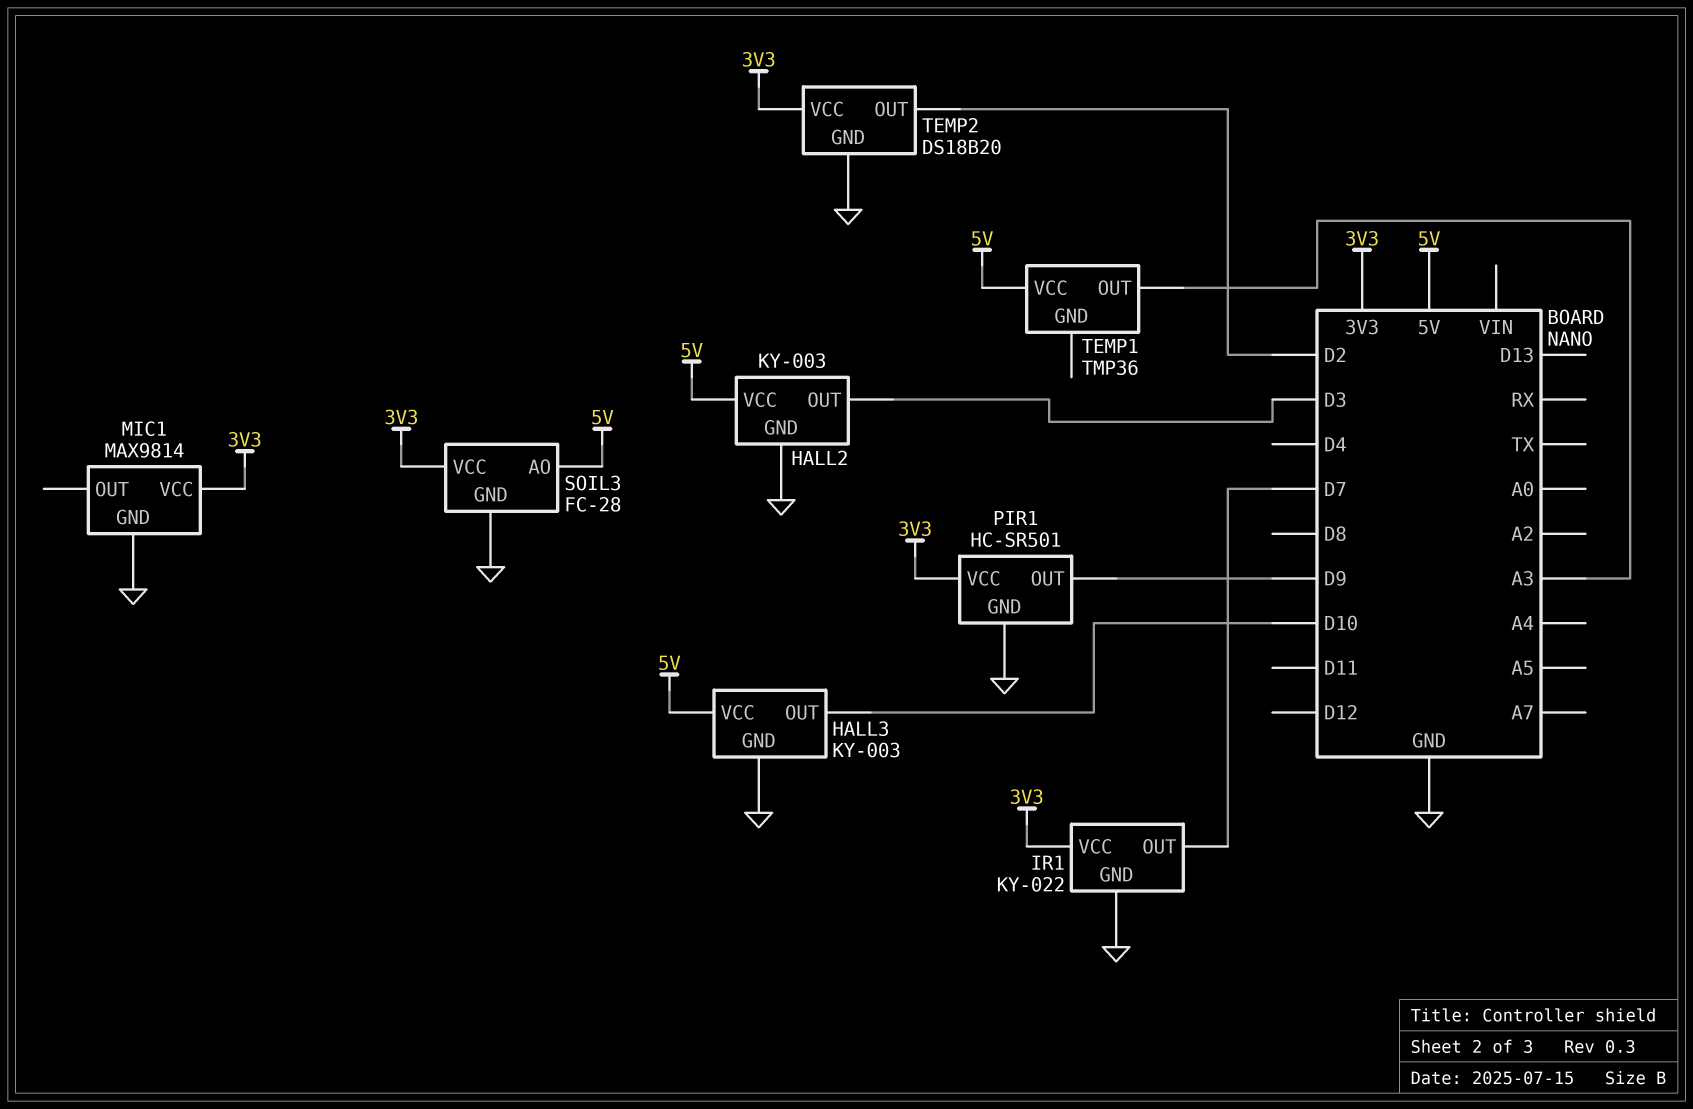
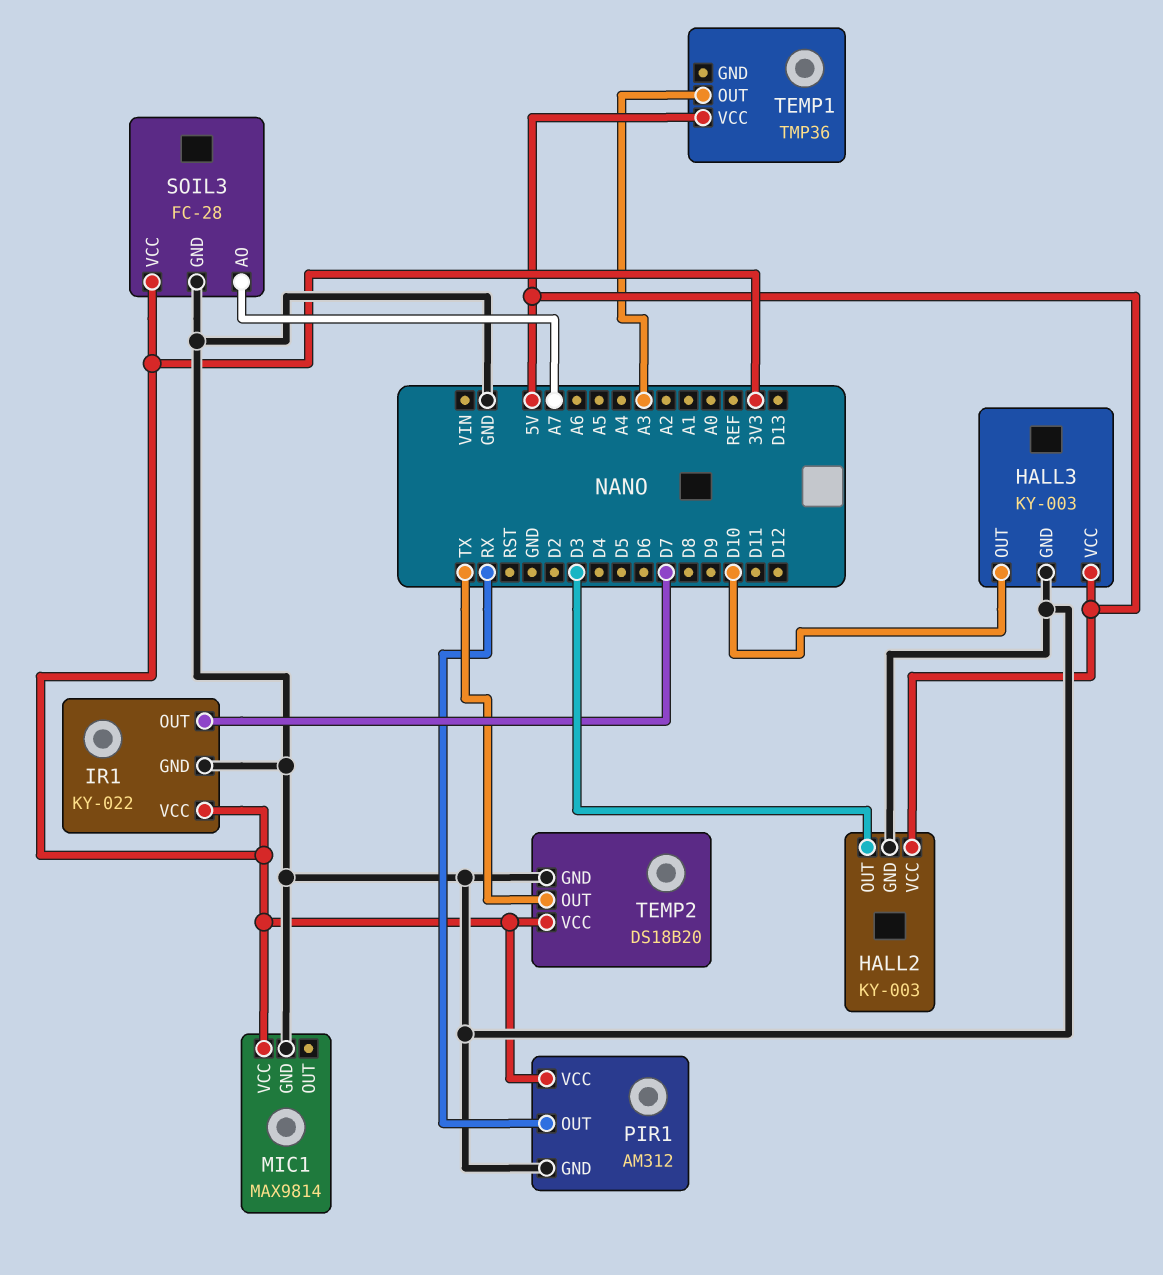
PIR1: HC-SR501 -> AM312
PIR1 pin OUT: D9 -> RX
SOIL3 pin AO: 5V -> A7
TEMP2 pin OUT: D2 -> TX

